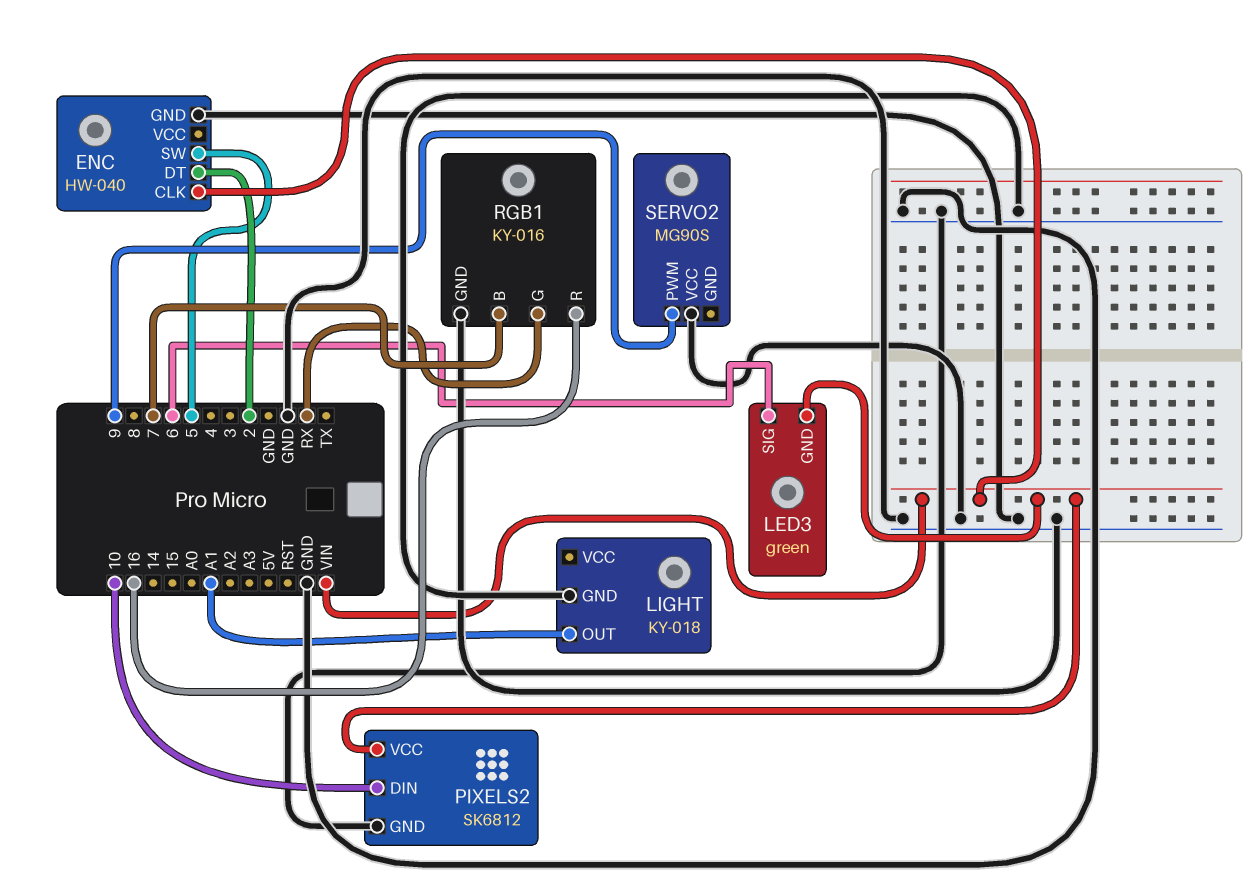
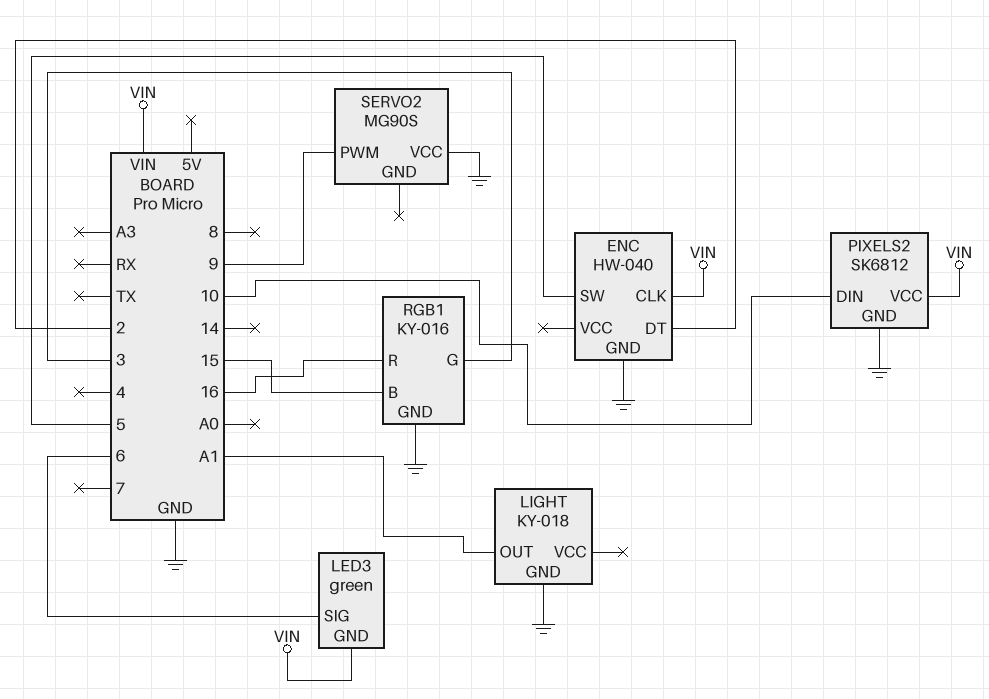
RGB1 pin B: 7 -> 15
RGB1 pin G: RX -> 3

